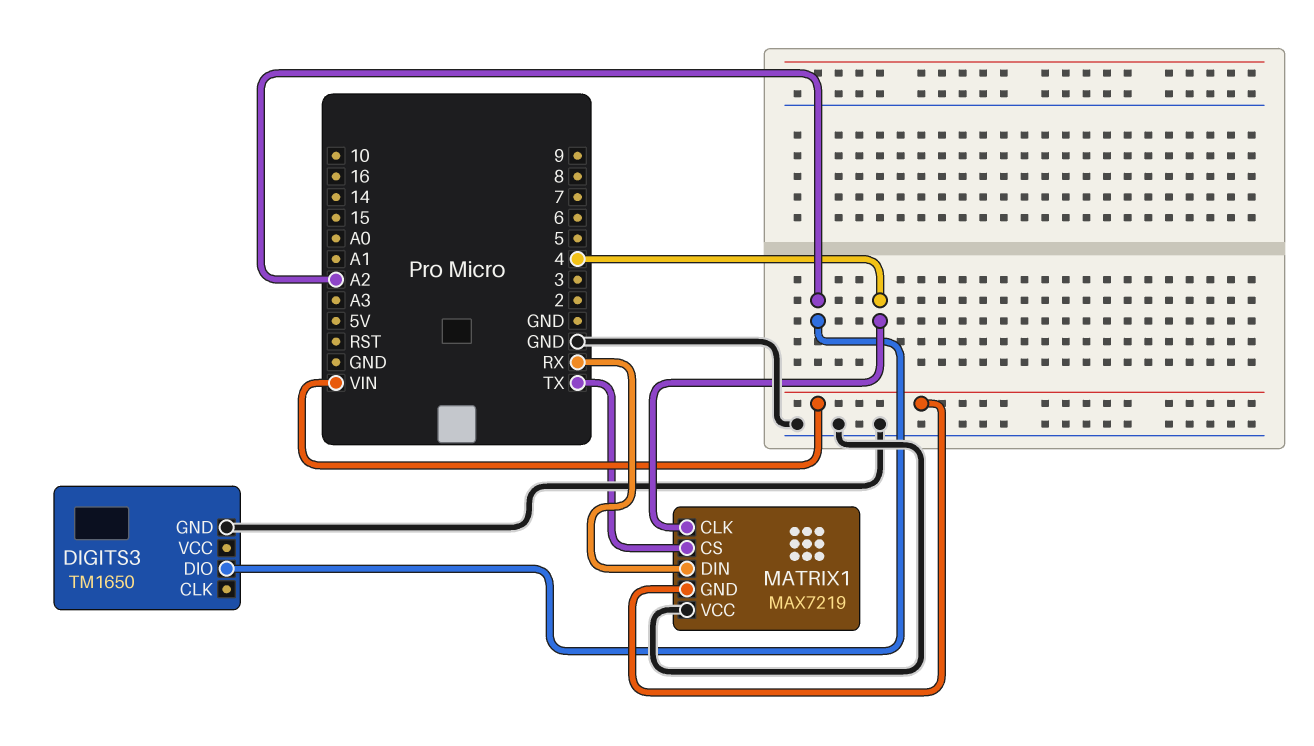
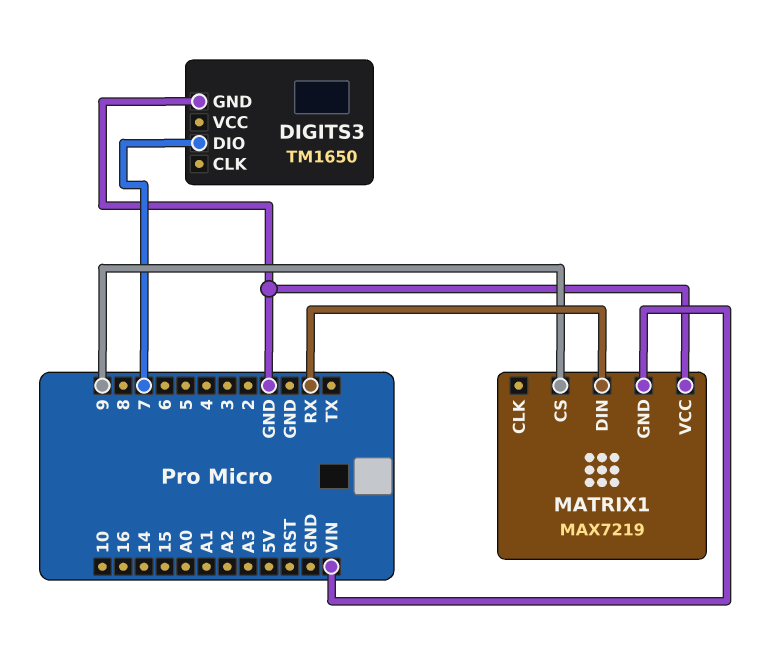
DIGITS3 pin DIO: A2 -> 7
MATRIX1 pin CLK: 4 -> none
MATRIX1 pin CS: TX -> 9

